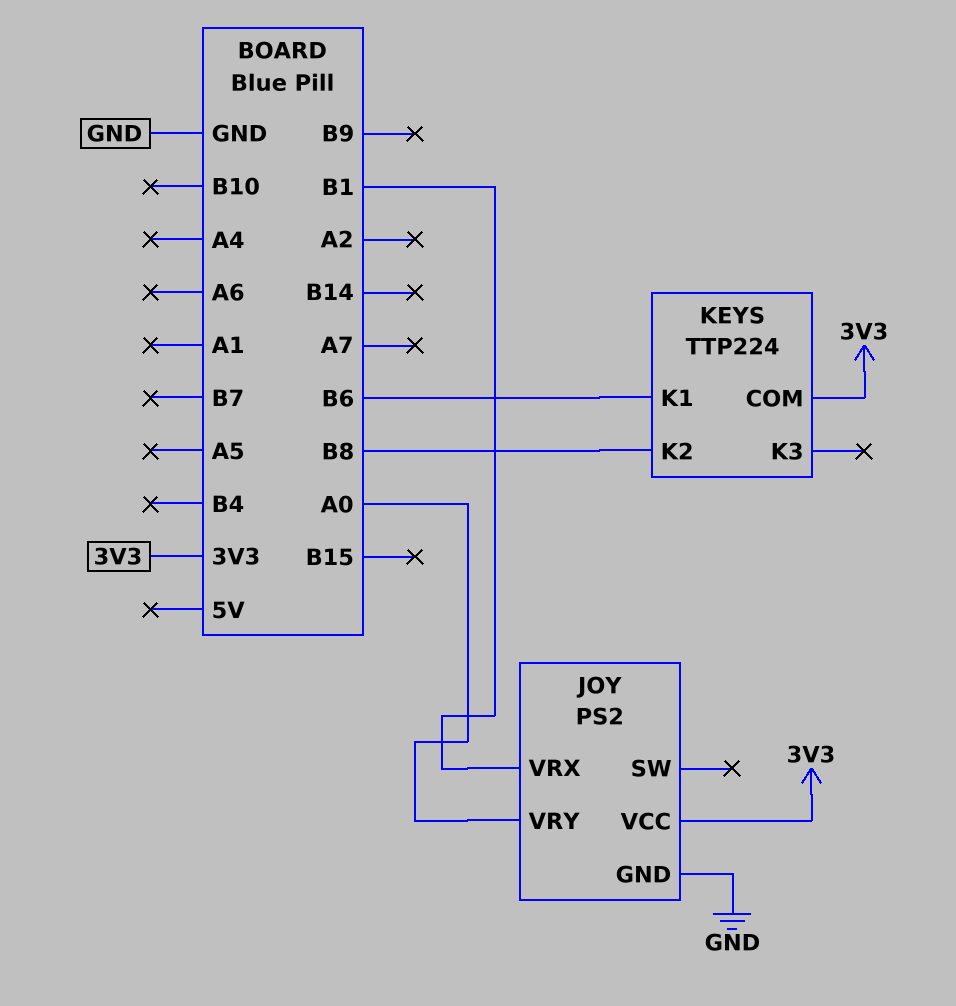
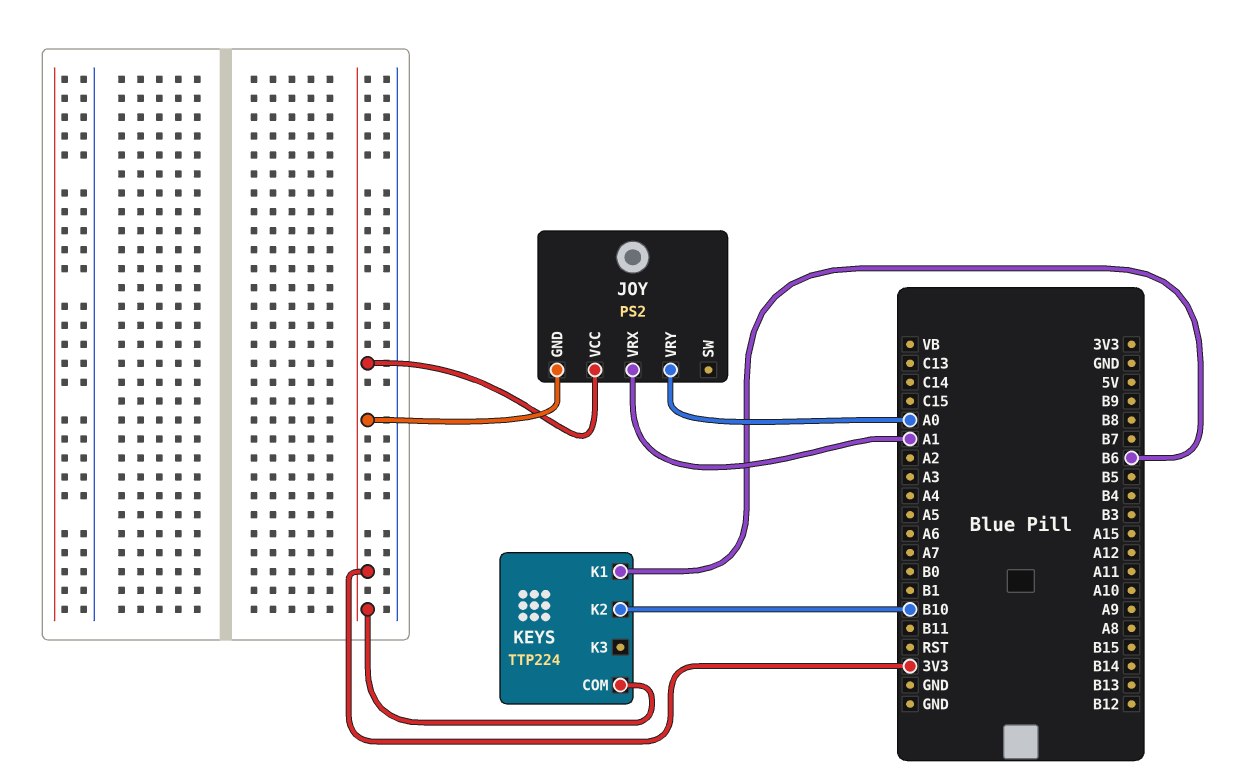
JOY pin GND: GND -> 3V3
JOY pin VRX: B1 -> A1
KEYS pin K2: B8 -> B10

